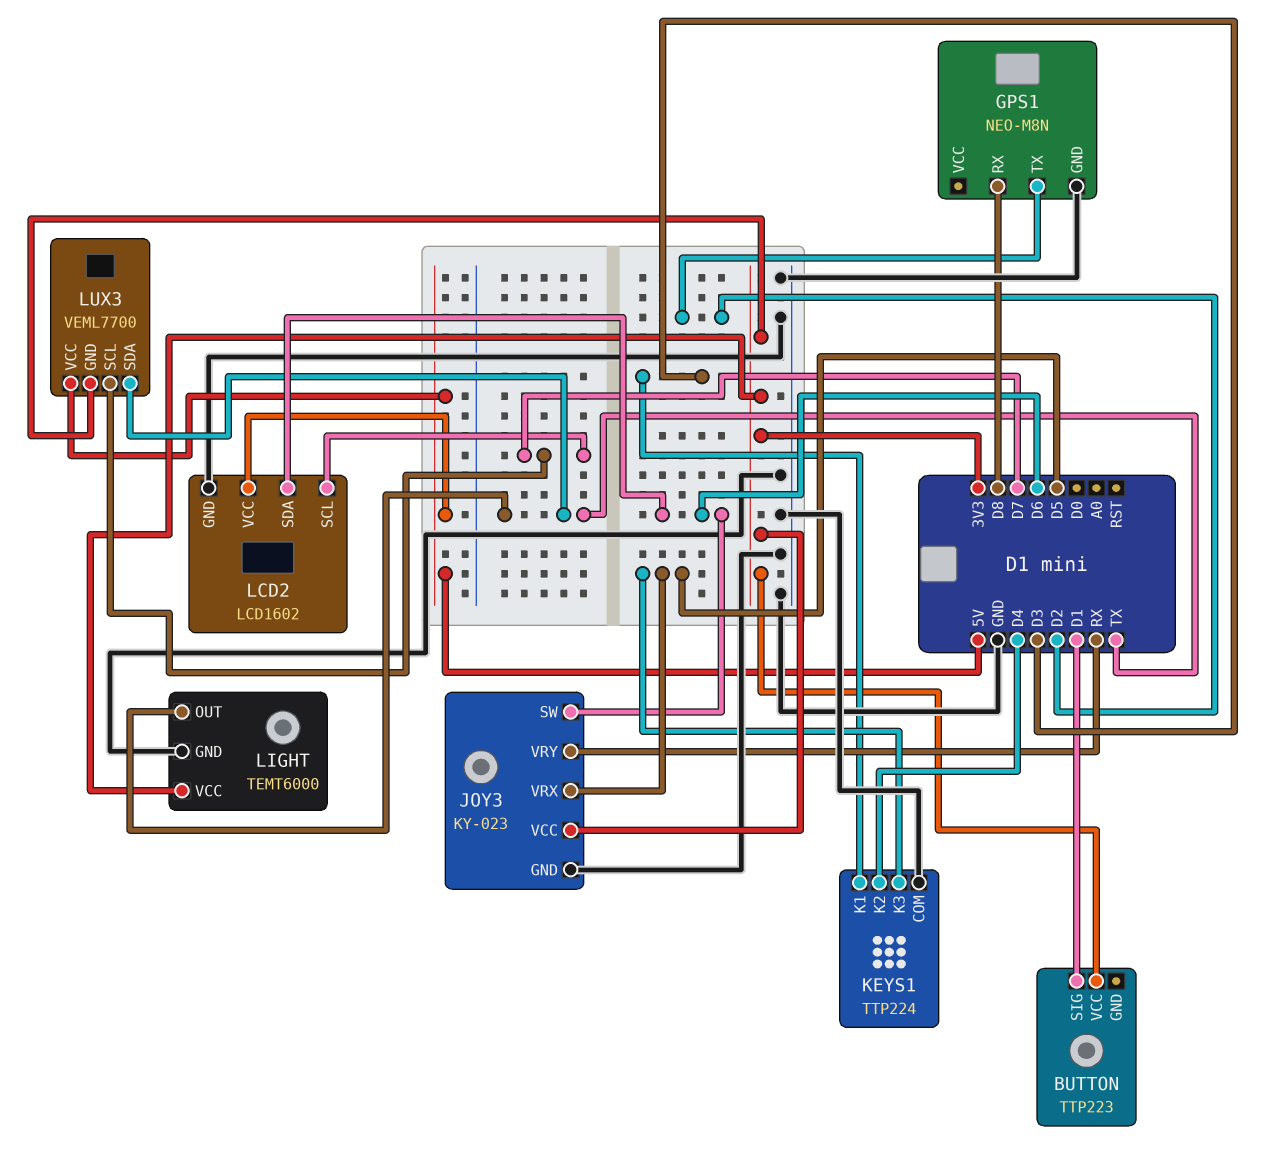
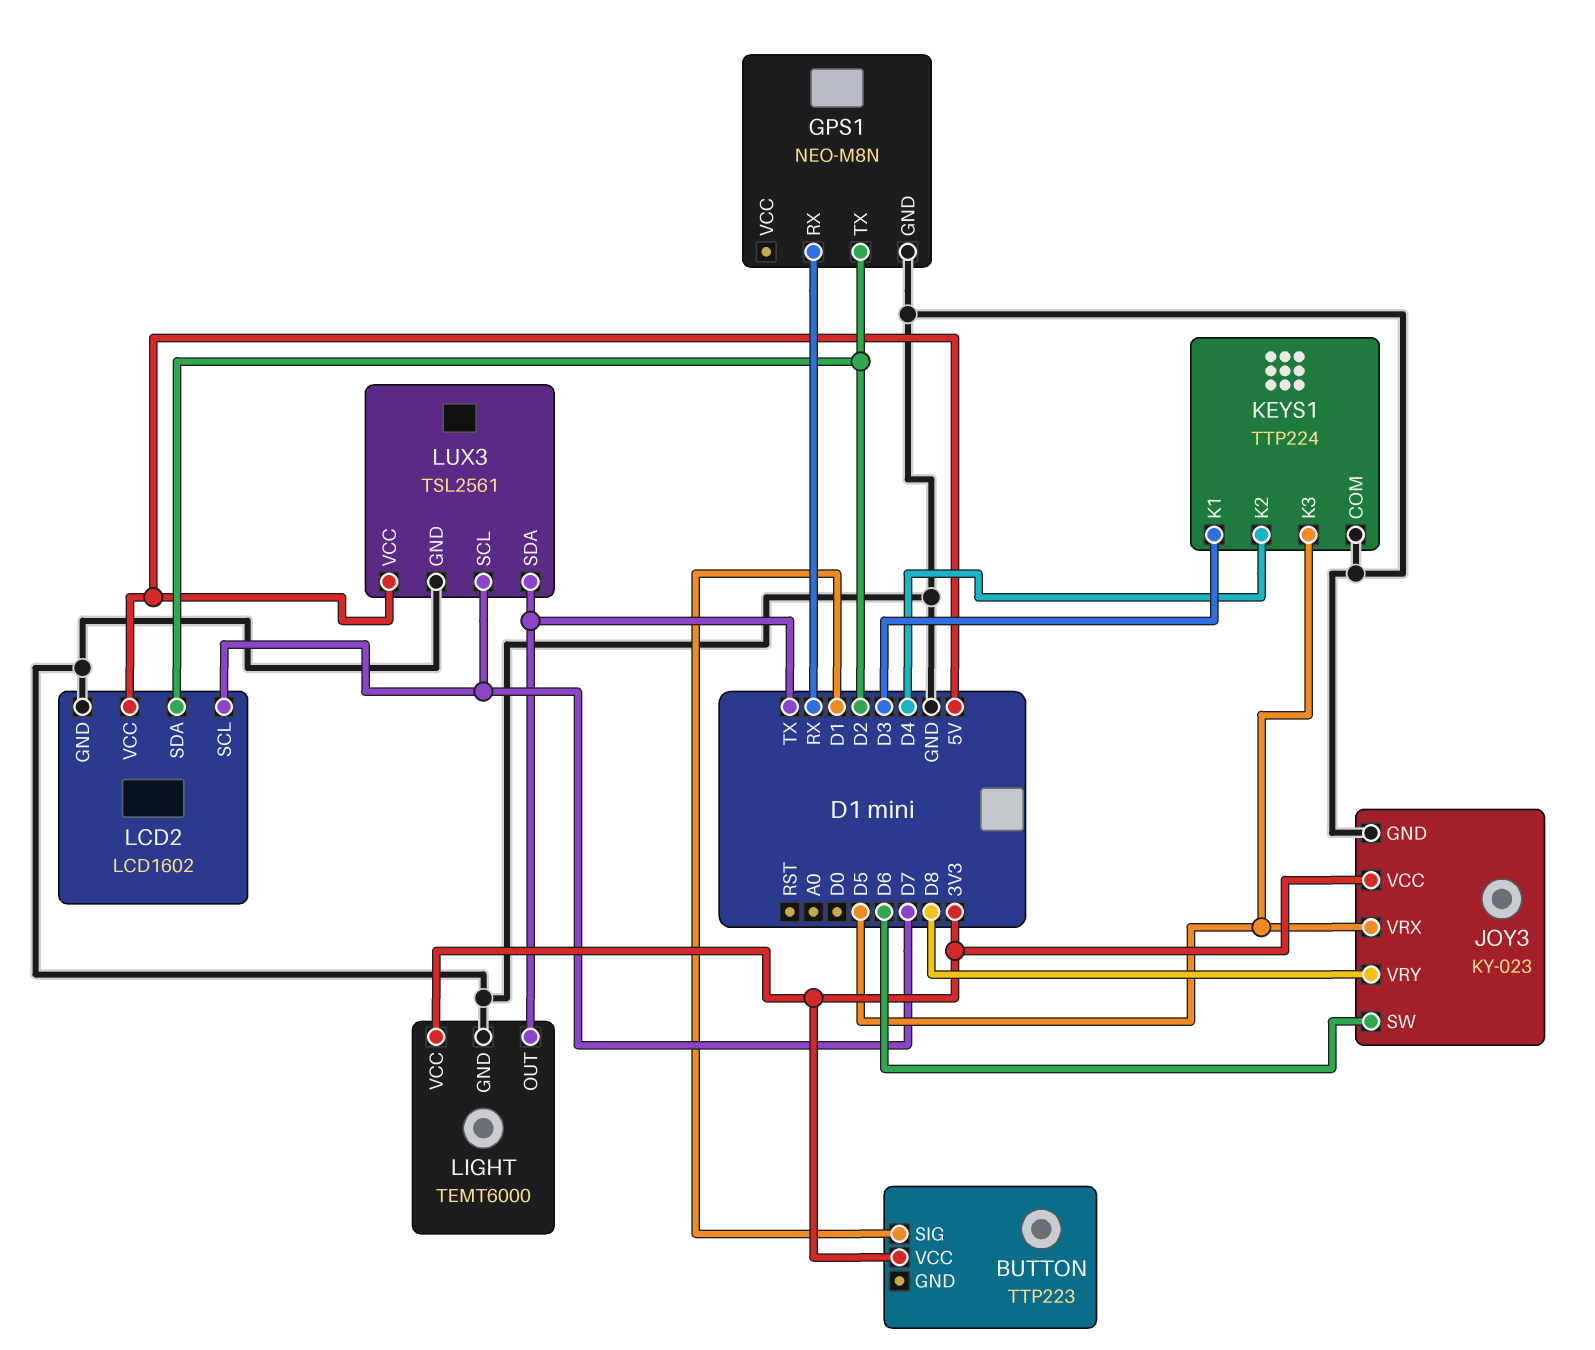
GPS1 pin RX: D8 -> RX
JOY3 pin VRY: RX -> D8
LCD2 pin SDA: D6 -> D2
LUX3: VEML7700 -> TSL2561
LUX3 pin GND: 3V3 -> GND

